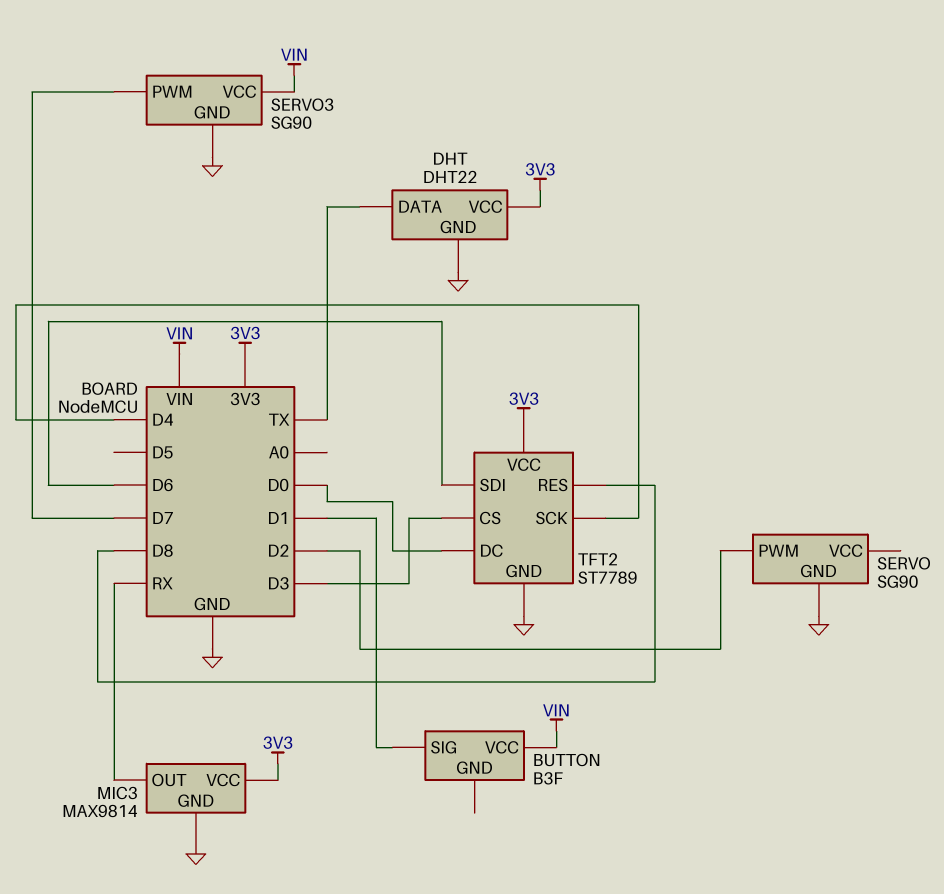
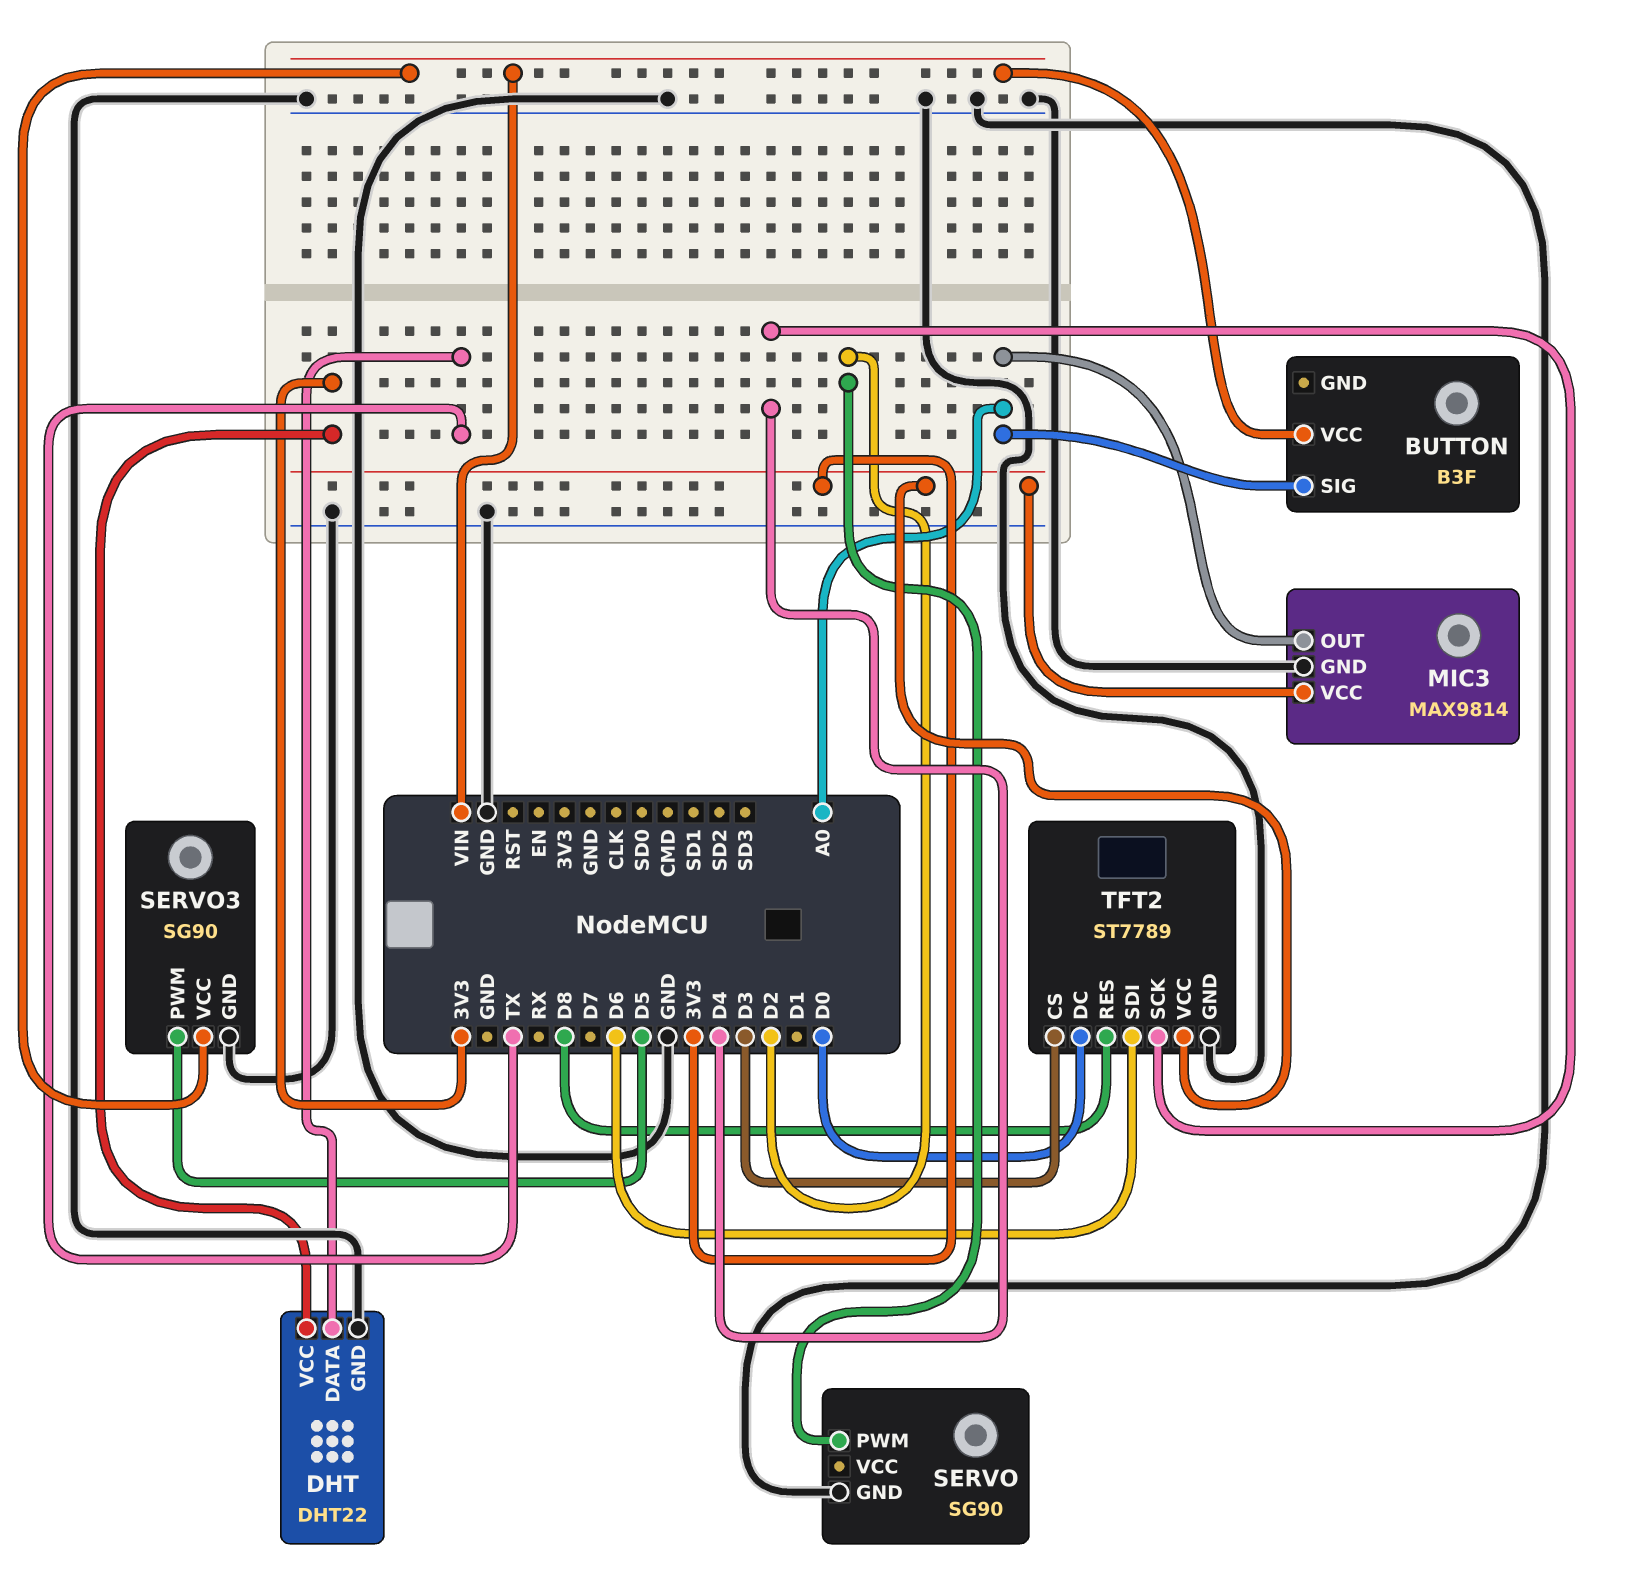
BUTTON pin SIG: D1 -> A0
MIC3 pin OUT: RX -> A0
SERVO3 pin PWM: D7 -> D5

